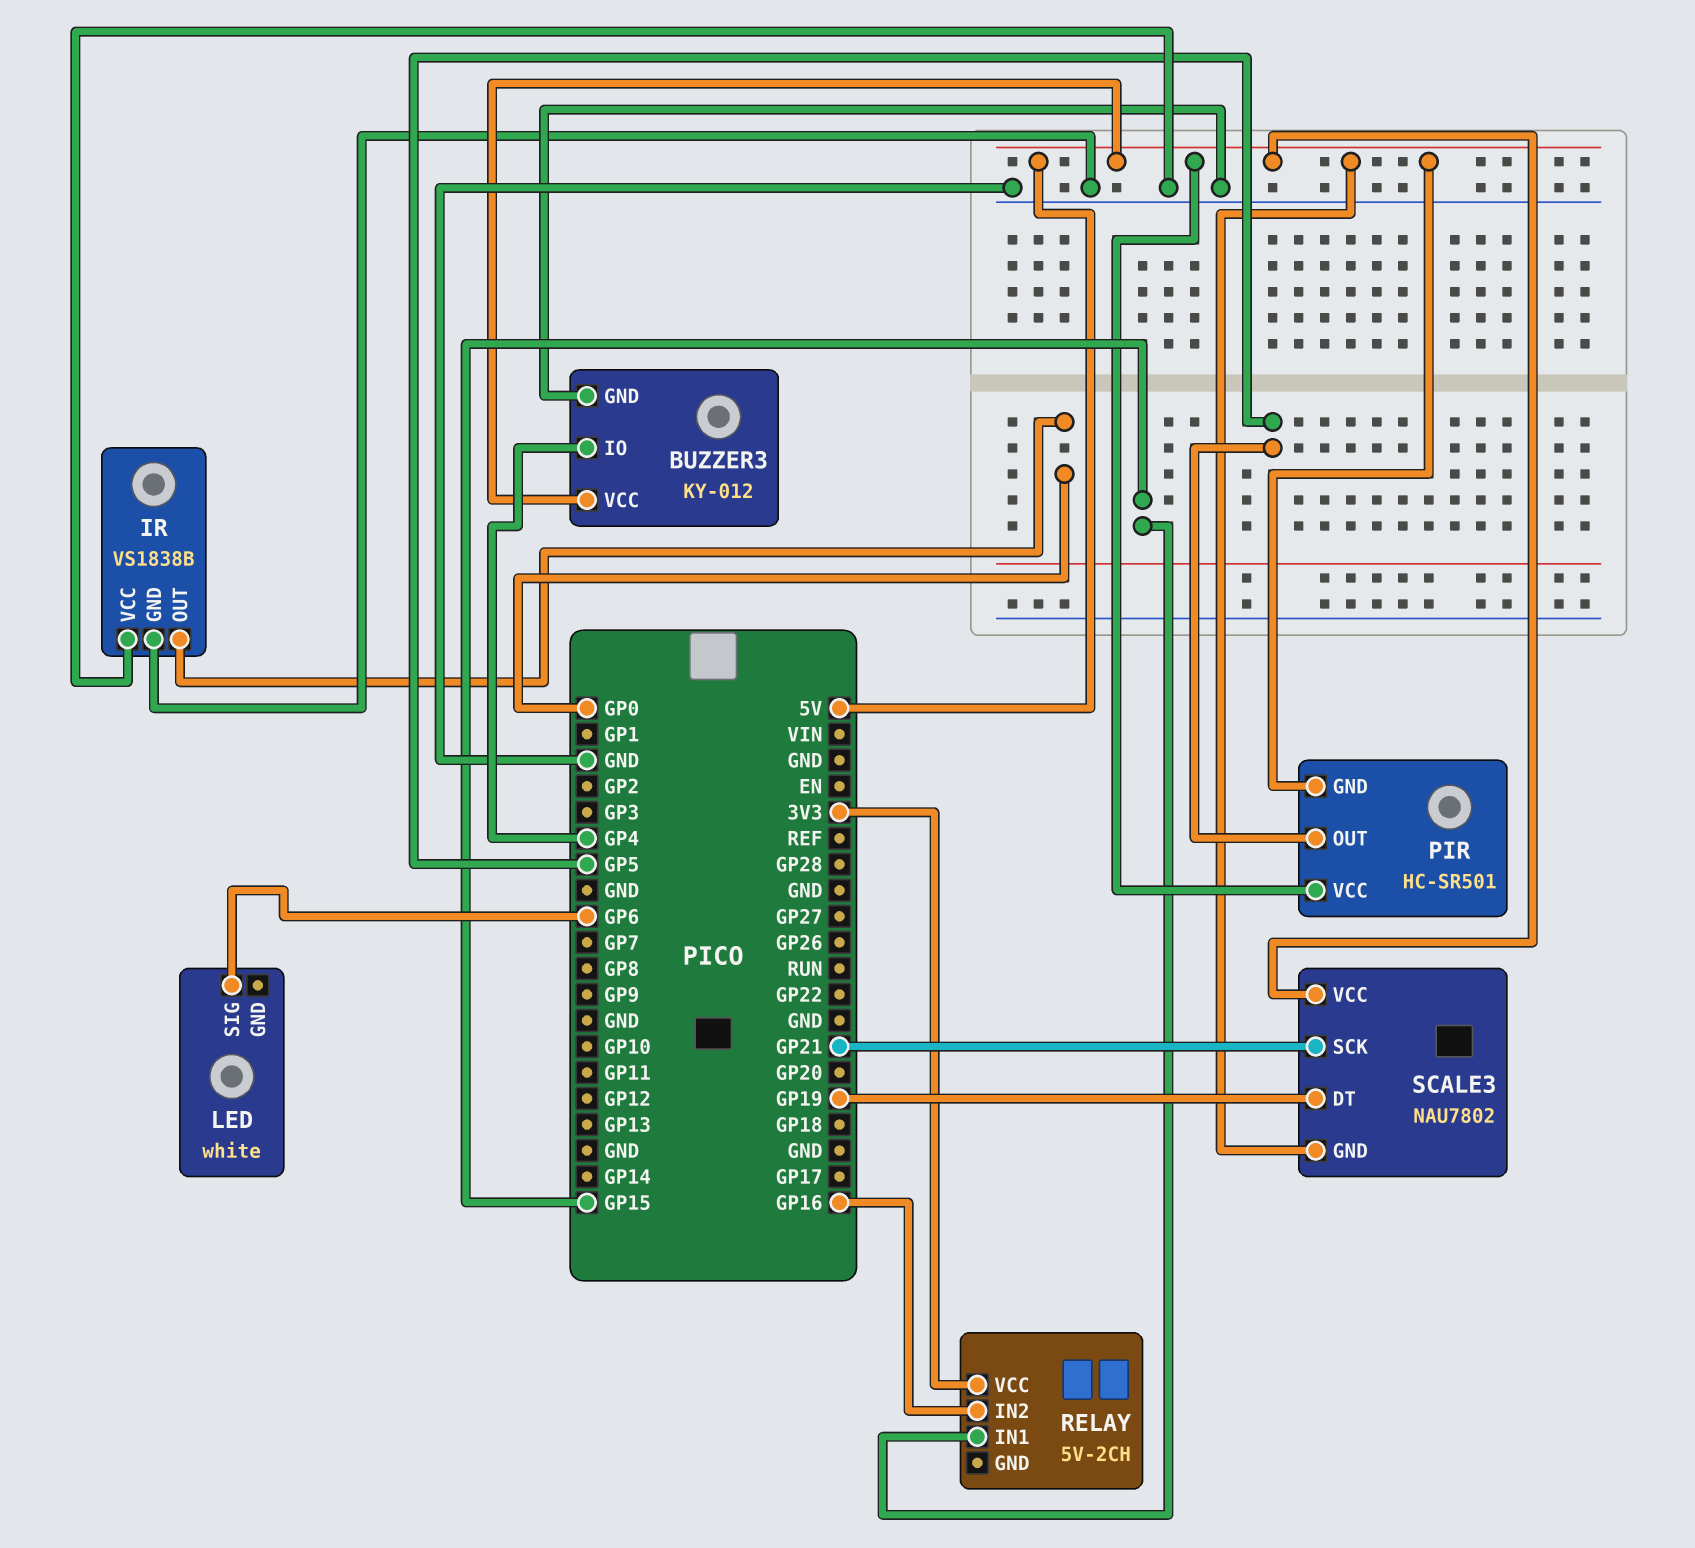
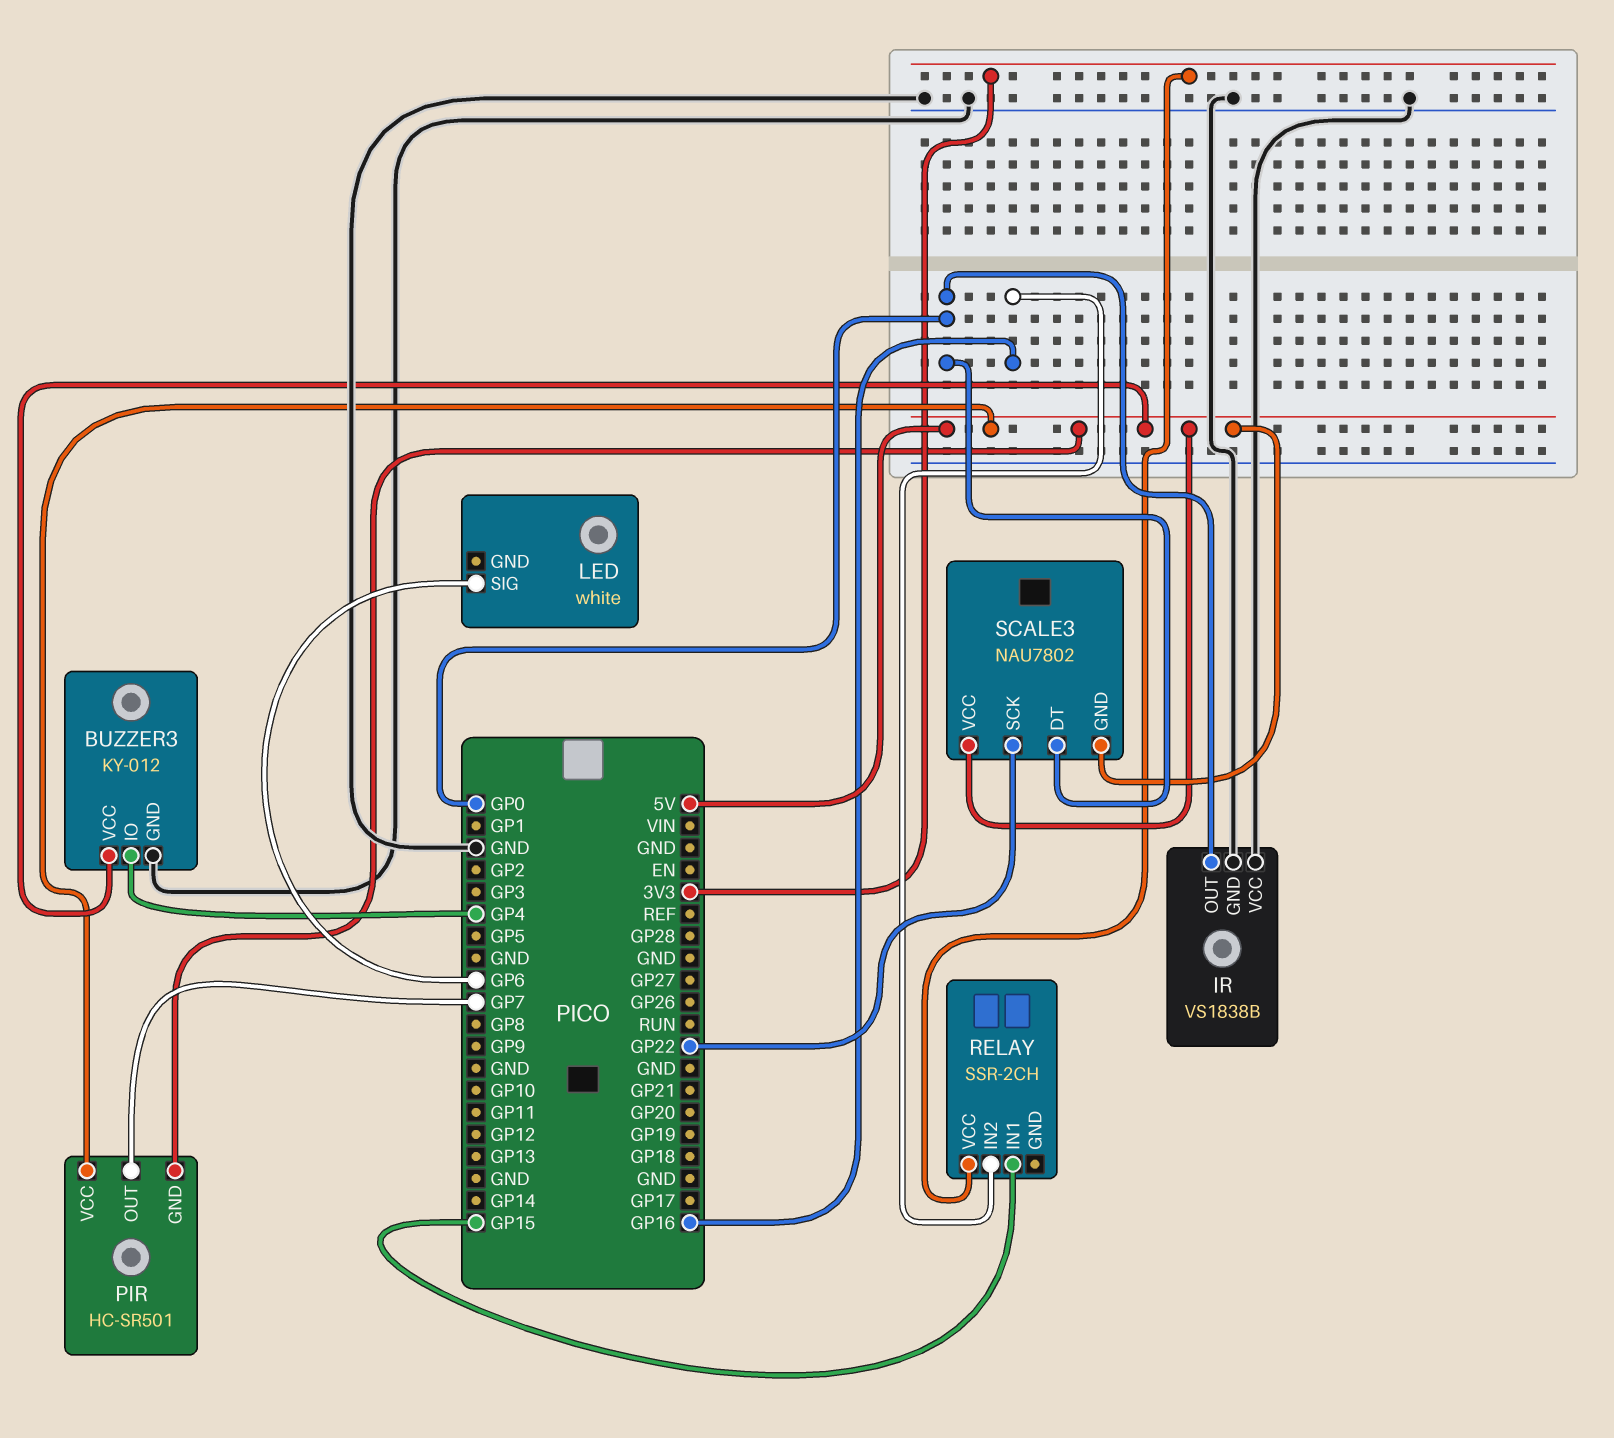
PIR pin OUT: GP5 -> GP7
RELAY: 5V-2CH -> SSR-2CH
SCALE3 pin DT: GP19 -> GP0
SCALE3 pin SCK: GP21 -> GP22

